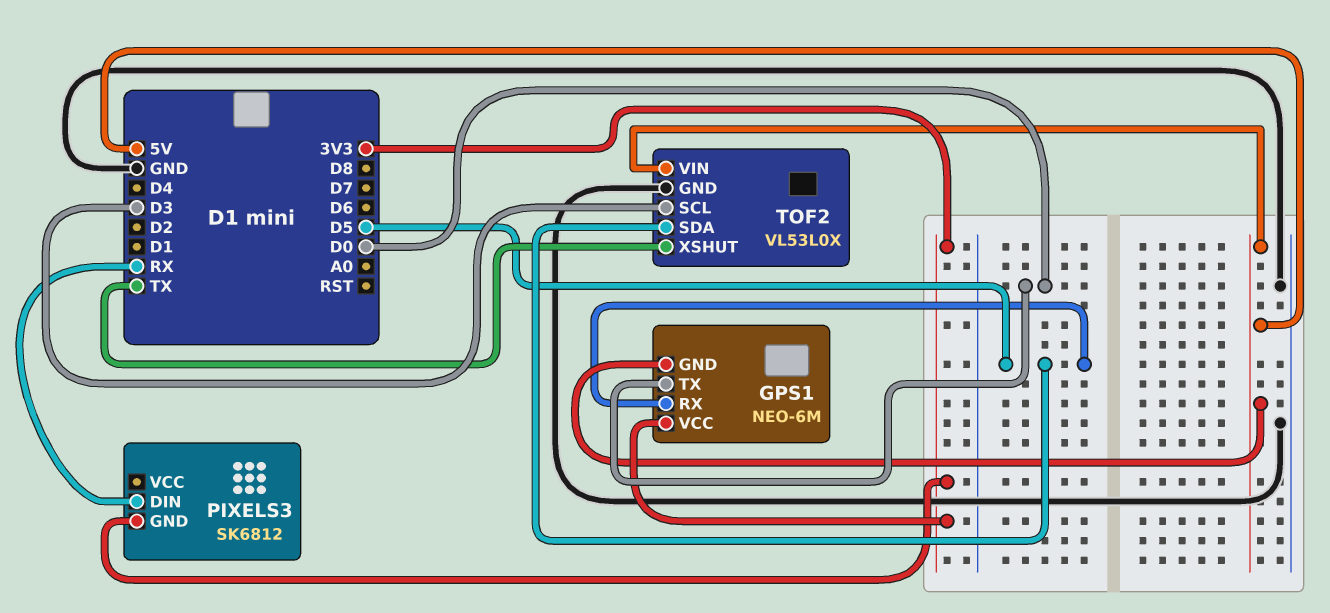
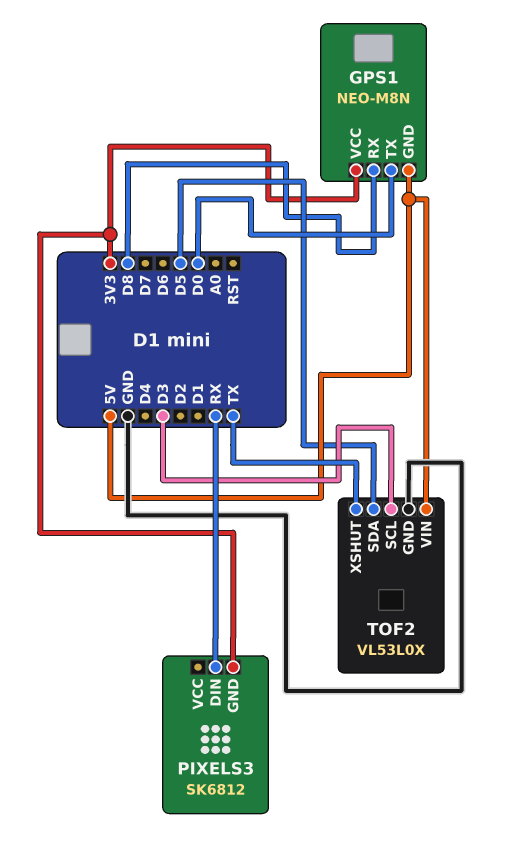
GPS1: NEO-6M -> NEO-M8N
GPS1 pin RX: D5 -> D8

